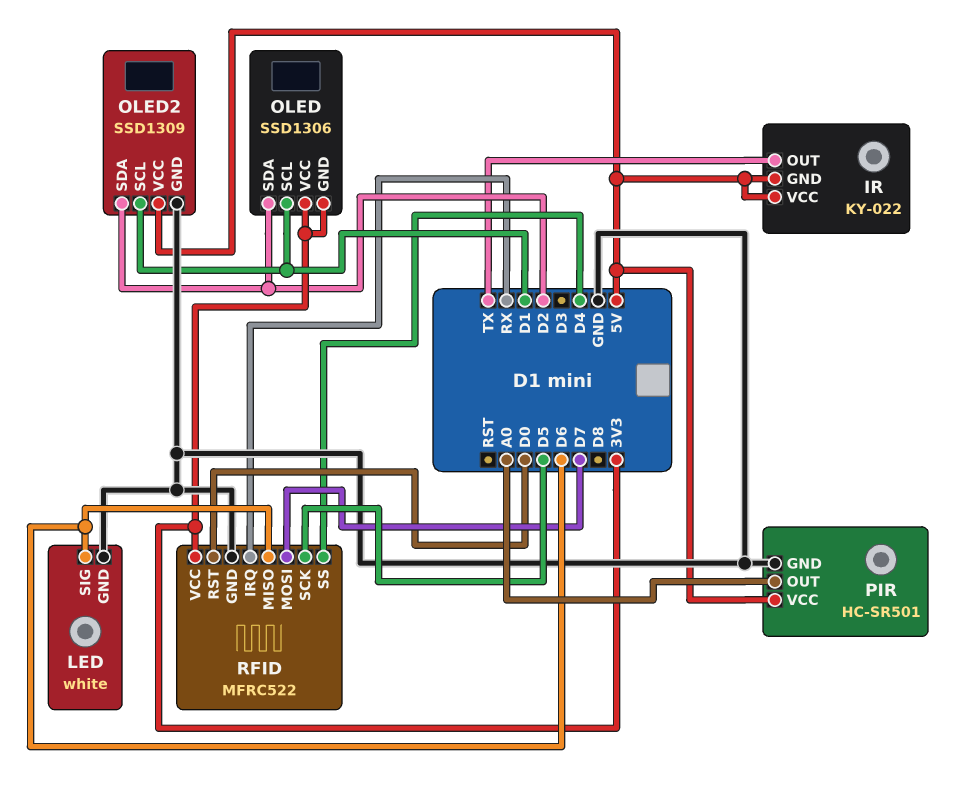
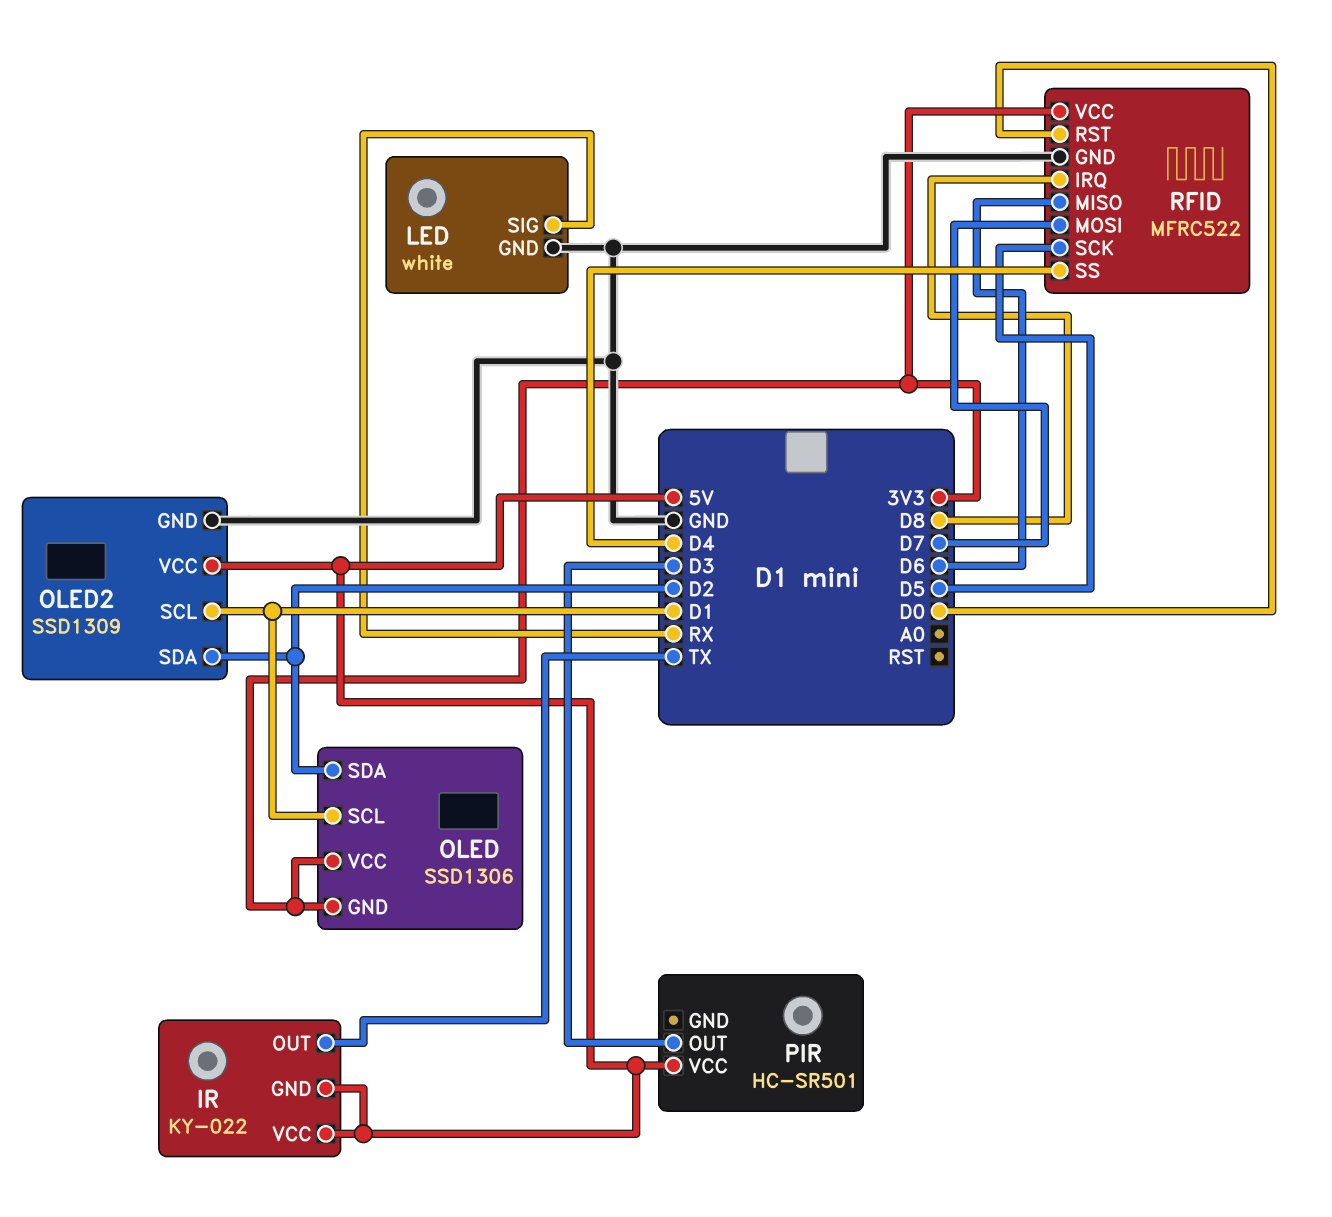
LED pin SIG: D6 -> RX
PIR pin GND: GND -> none
PIR pin OUT: A0 -> D3
RFID pin IRQ: RX -> D8

